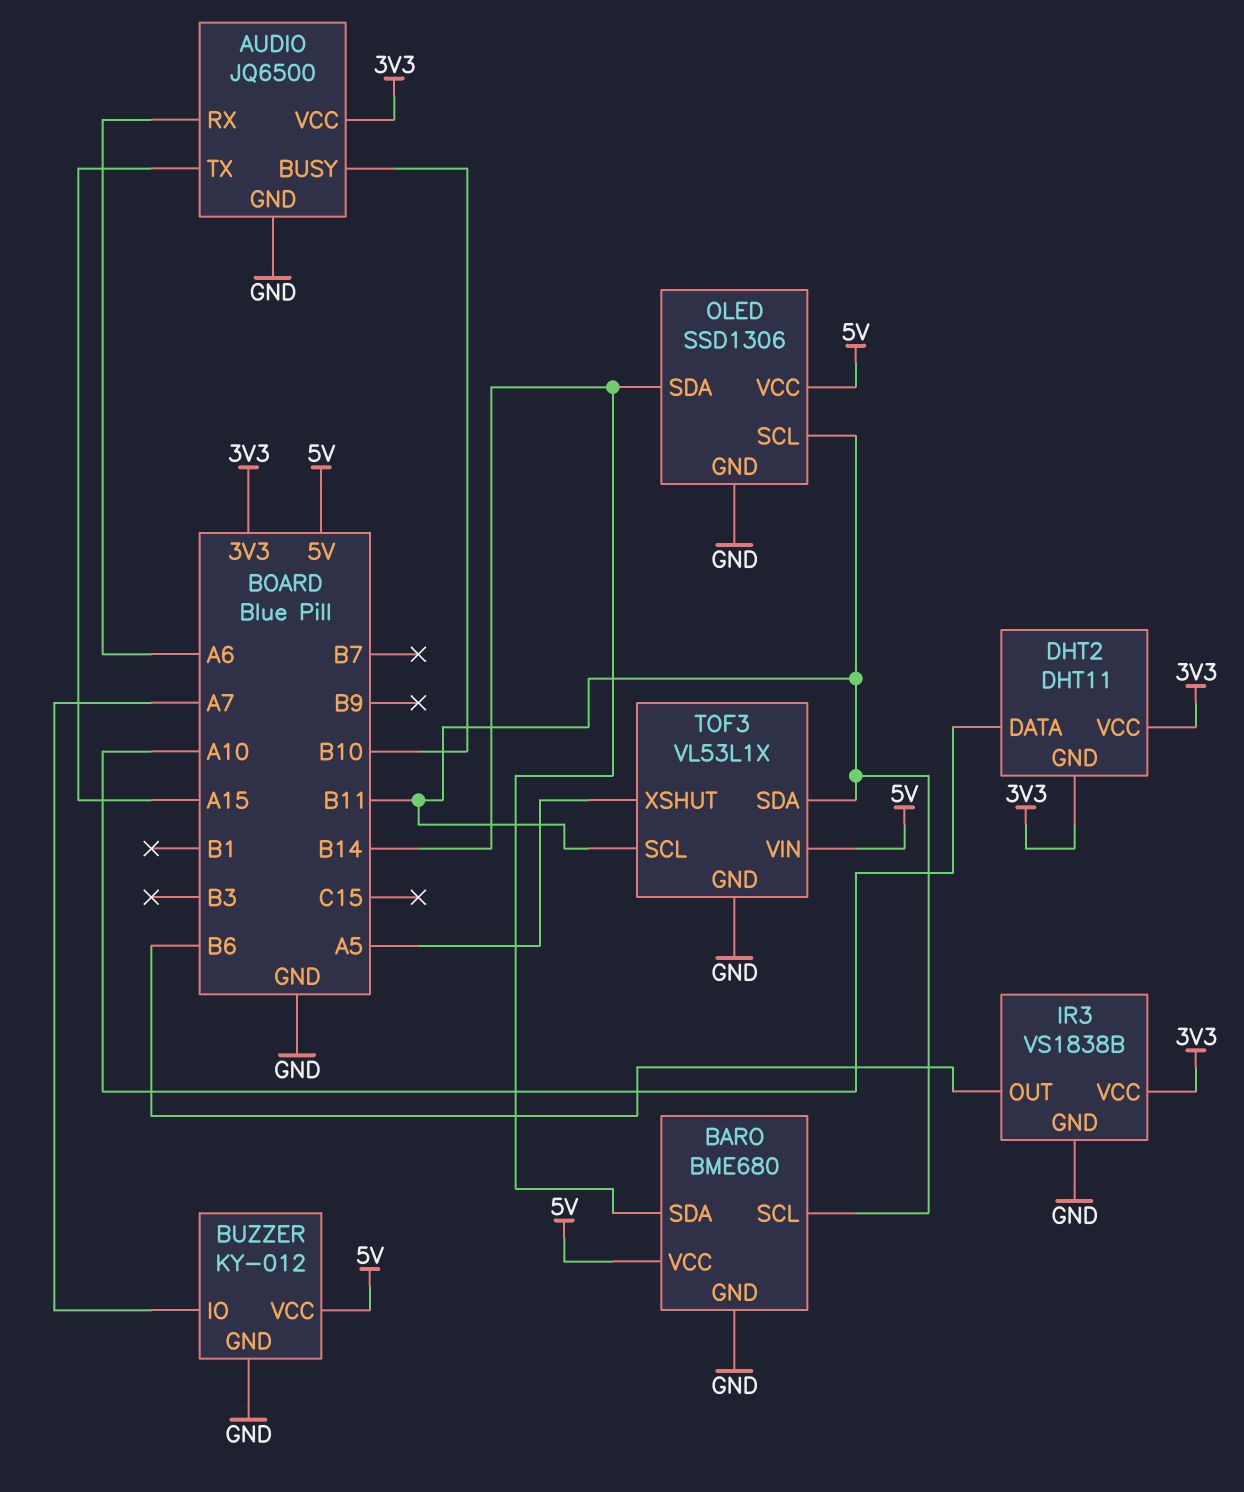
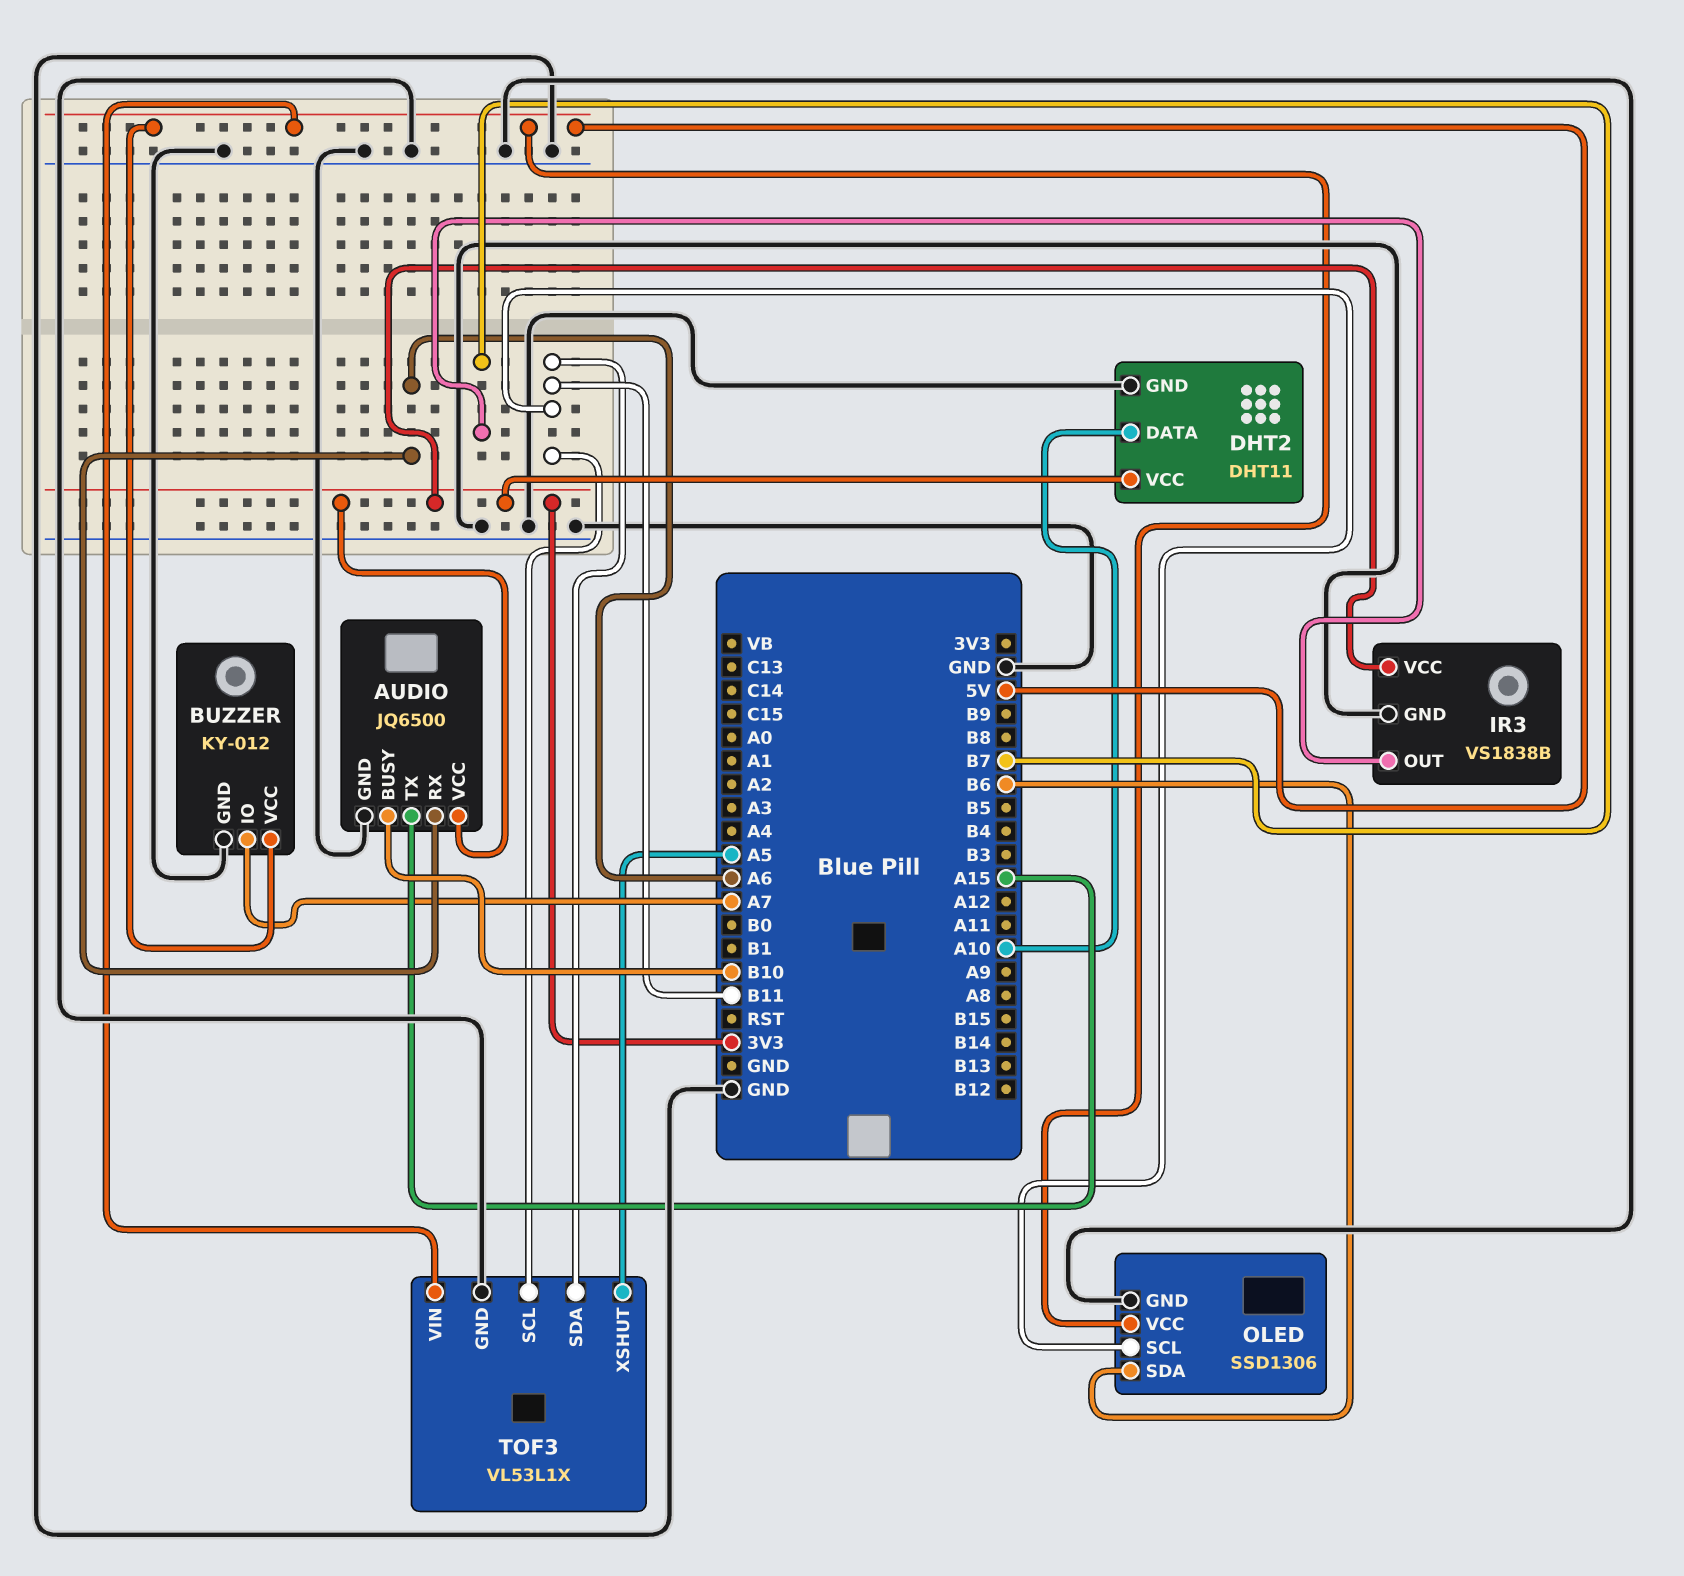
BARO: BME680 -> none
BARO pin GND: GND -> none
BARO pin SCL: B11 -> none
BARO pin SDA: B14 -> none
BARO pin VCC: 5V -> none
DHT2 pin GND: 3V3 -> GND
IR3 pin OUT: B6 -> B7
OLED pin SDA: B14 -> B6

